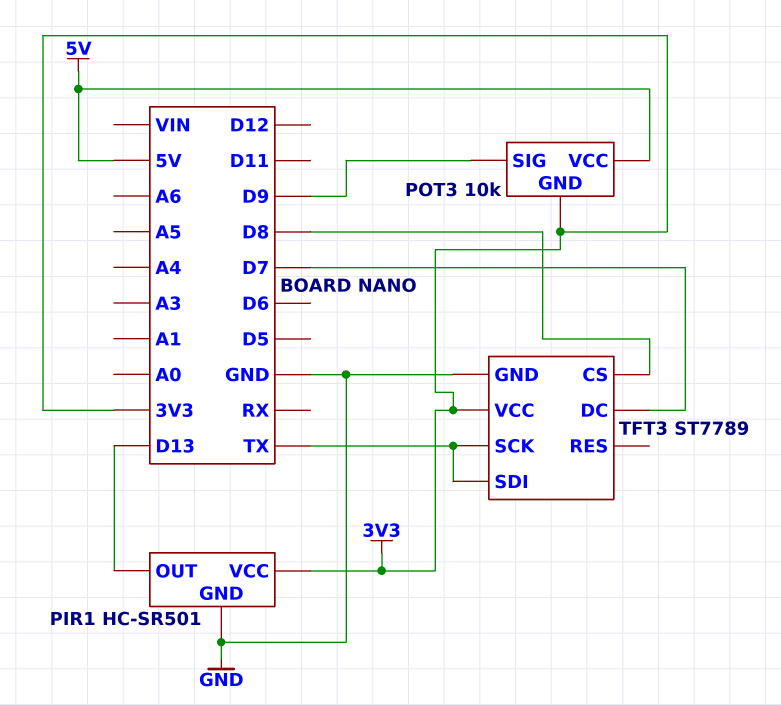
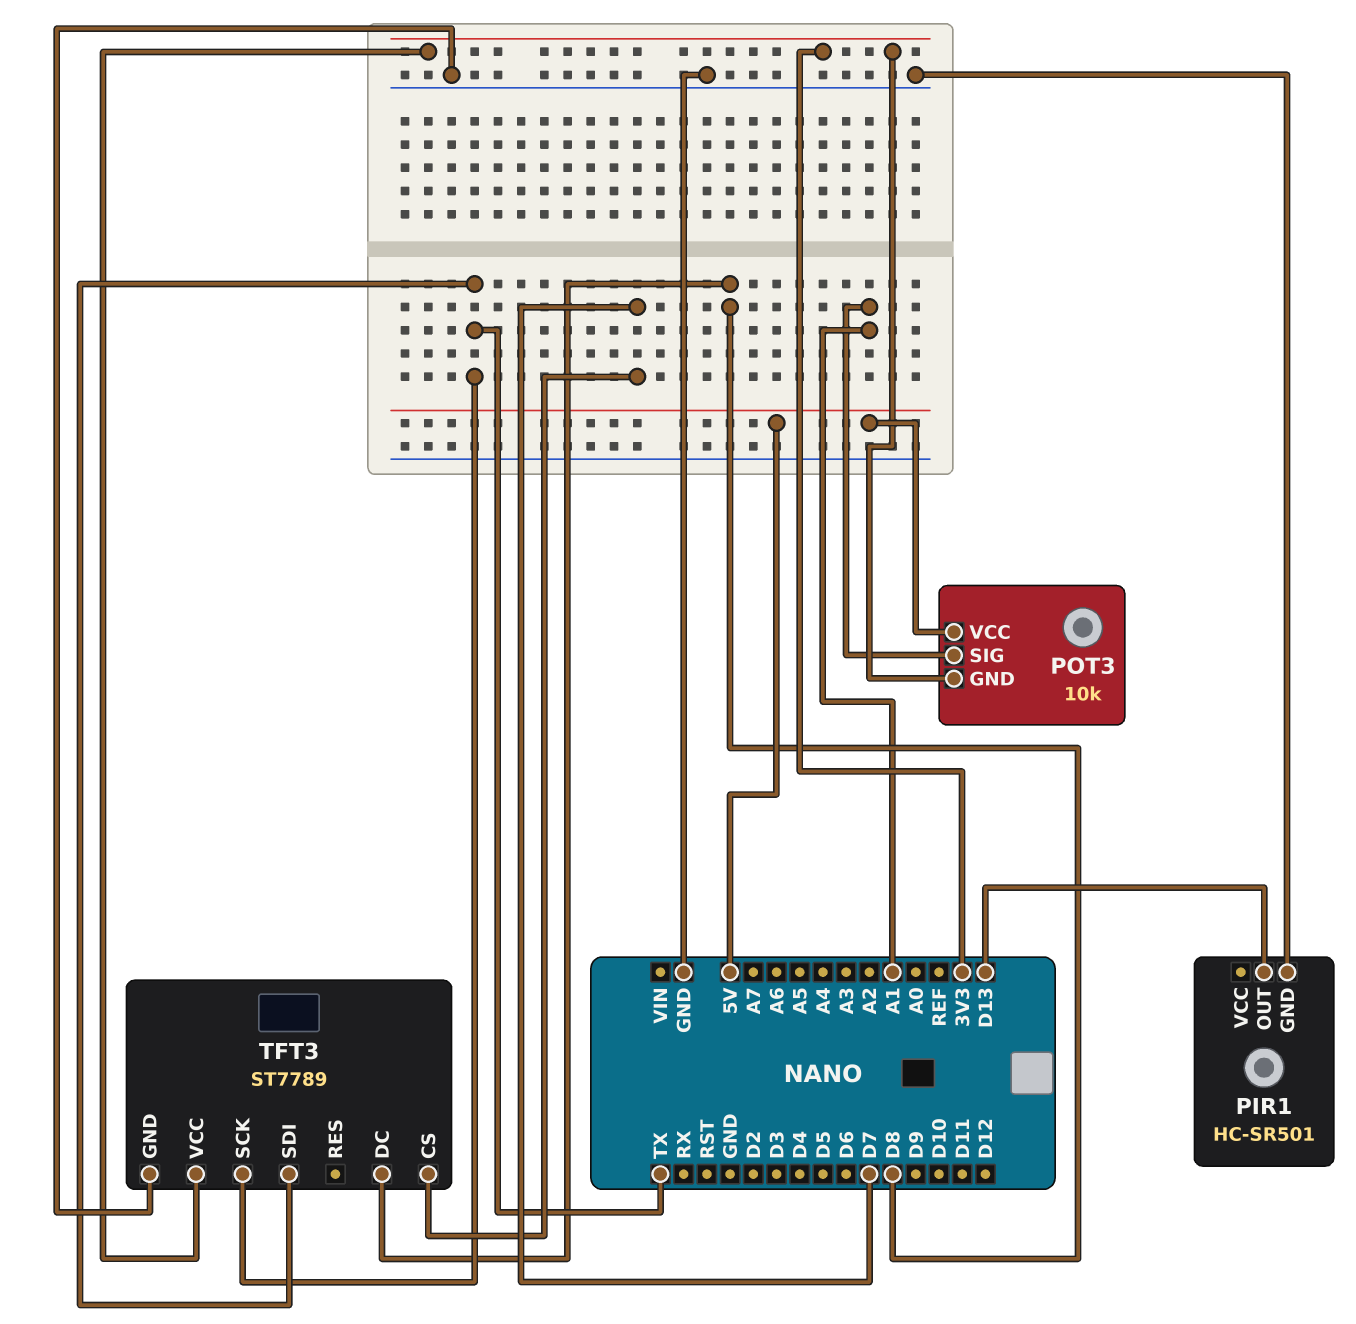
PIR1 pin VCC: 3V3 -> none
POT3 pin SIG: D9 -> A1
TFT3 pin CS: D8 -> D7
TFT3 pin DC: D7 -> D8

